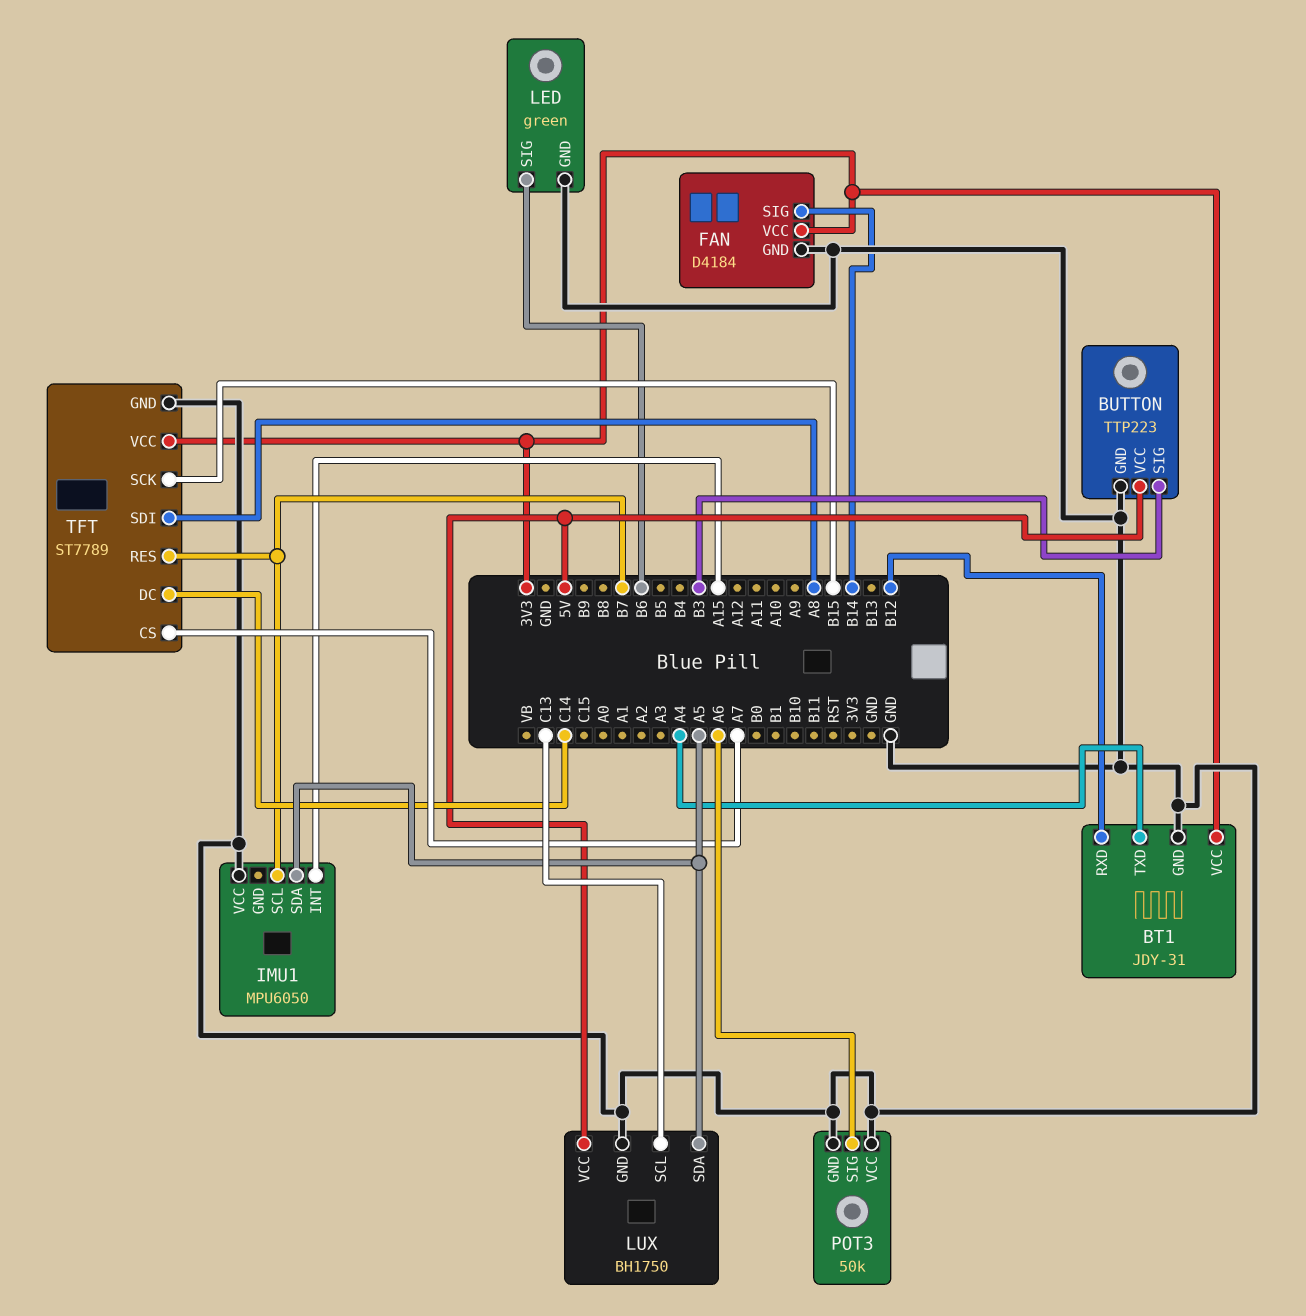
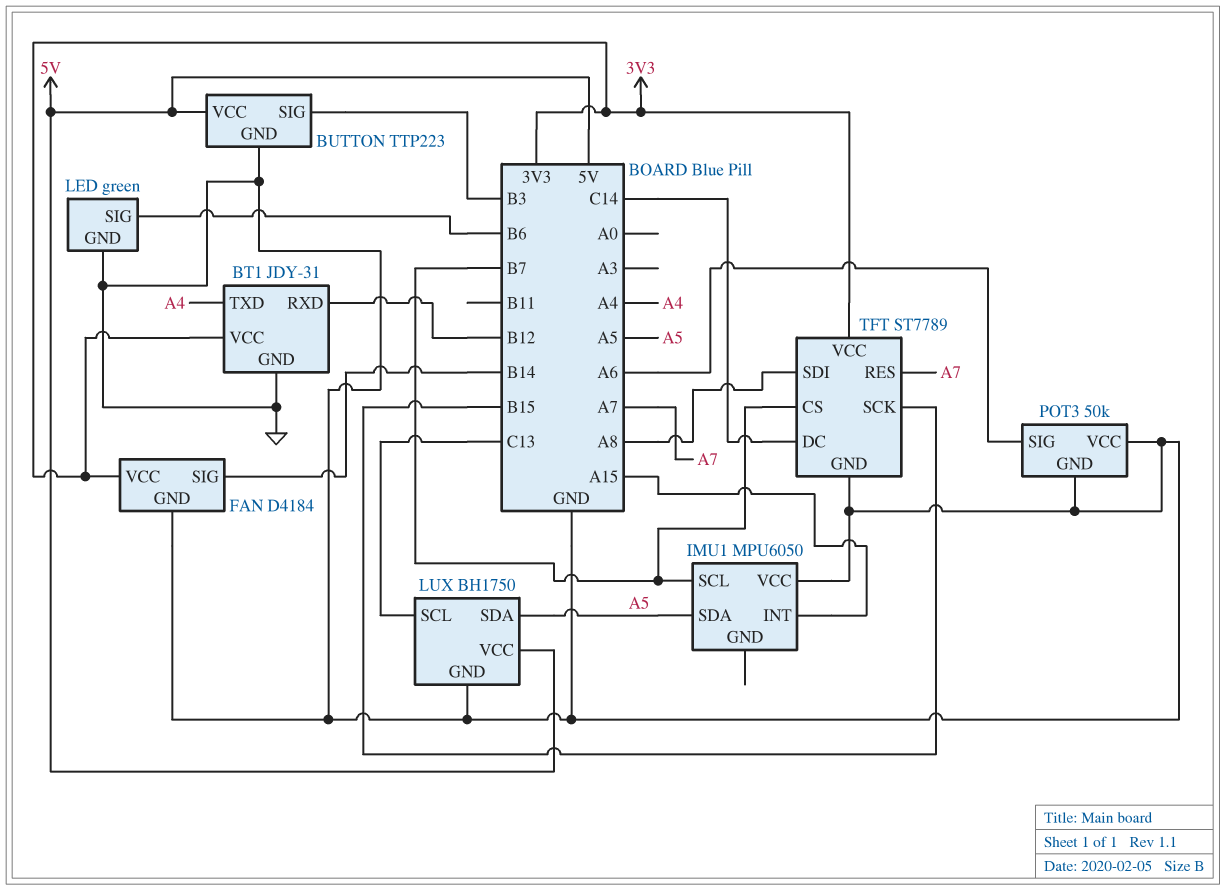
TFT pin CS: A7 -> B7
TFT pin RES: B7 -> A7

